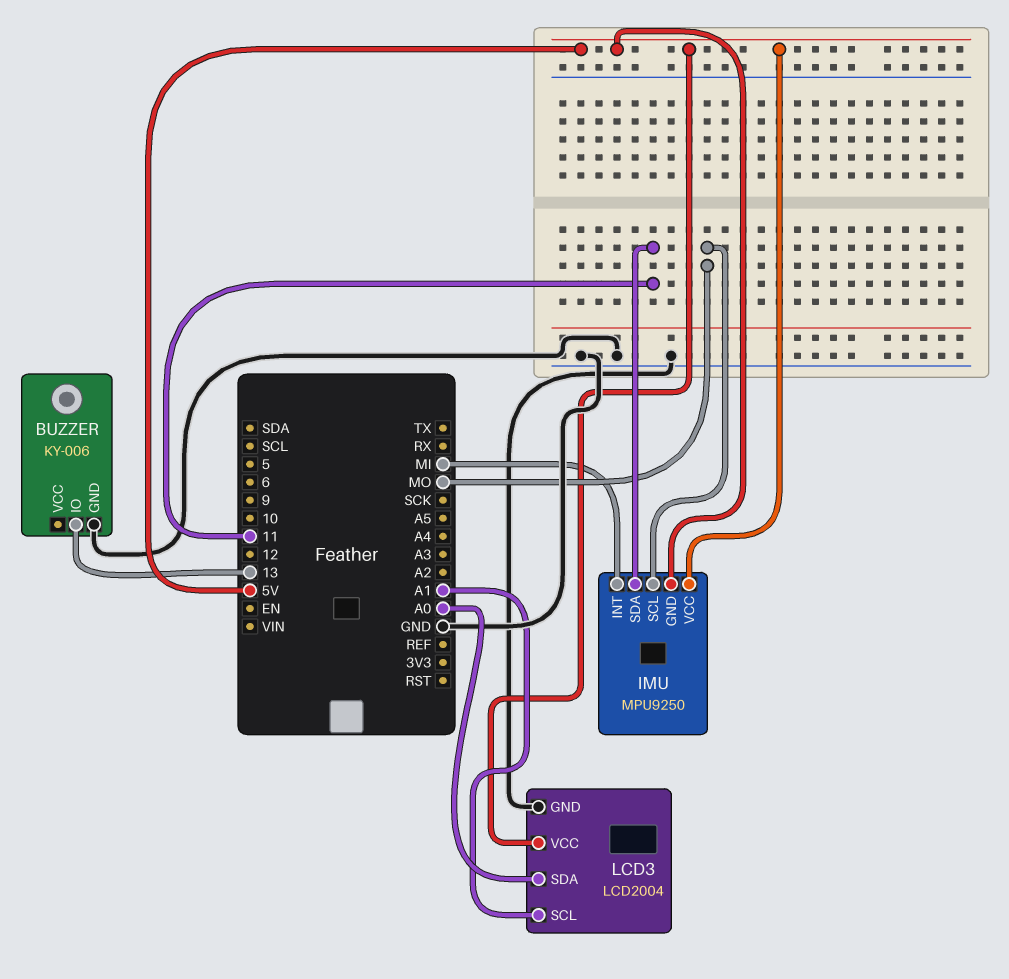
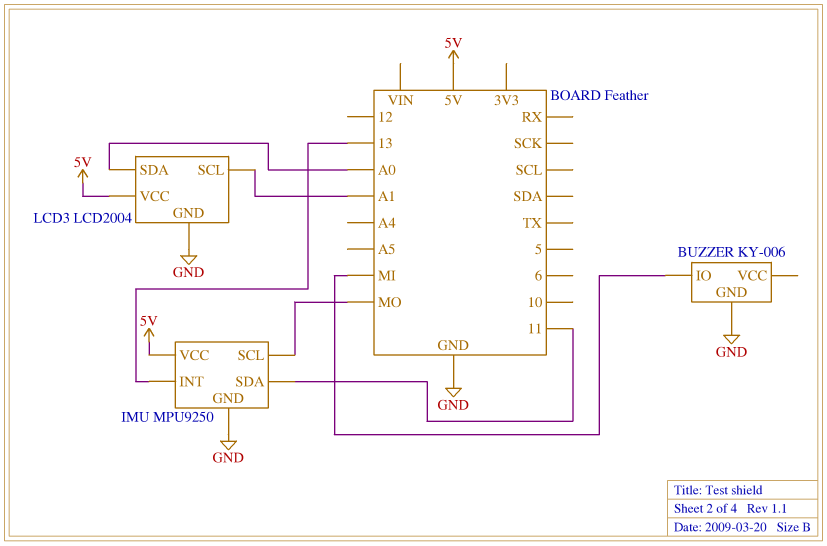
BUZZER pin IO: 13 -> MI
IMU pin GND: 5V -> GND
IMU pin INT: MI -> 13

